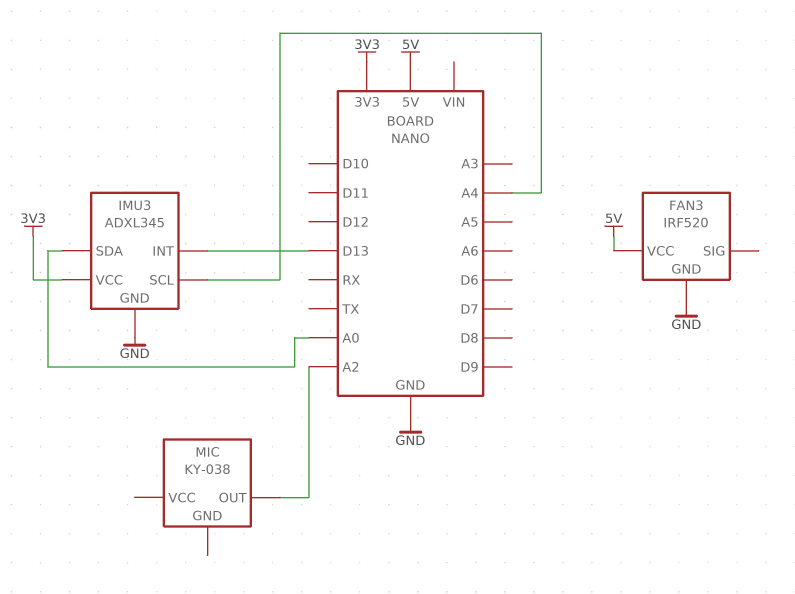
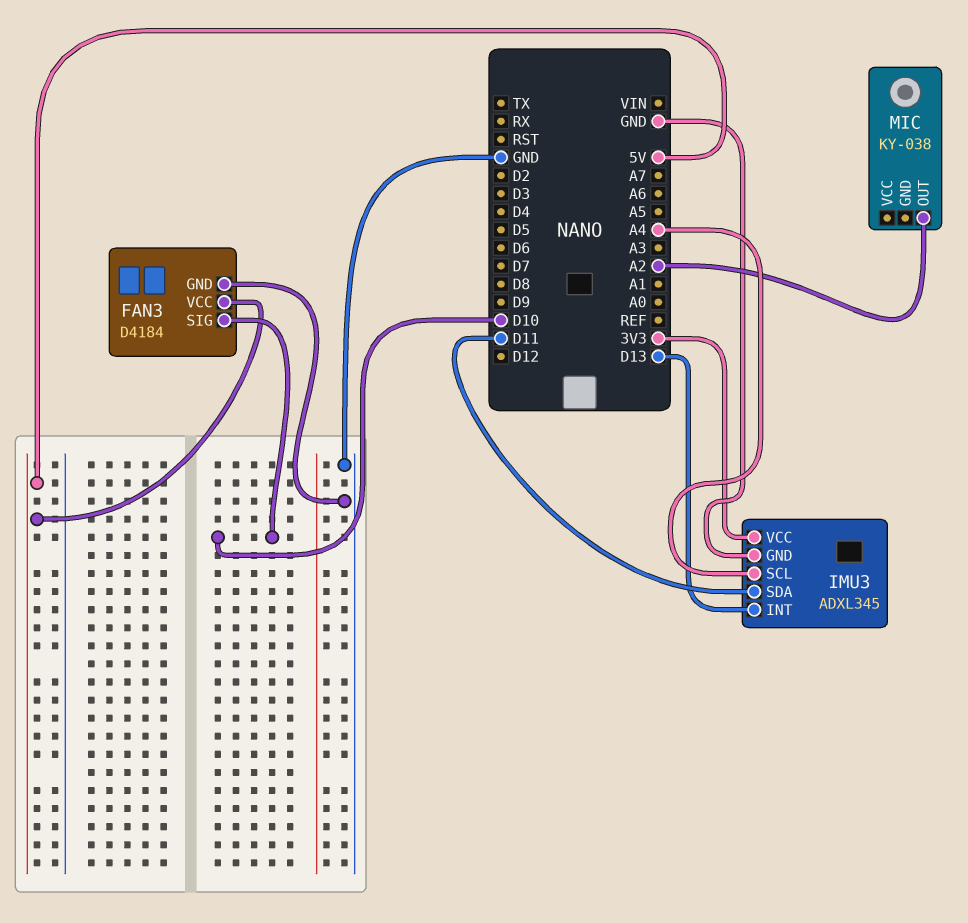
FAN3: IRF520 -> D4184
FAN3 pin SIG: none -> D10
IMU3 pin SDA: A0 -> D11

